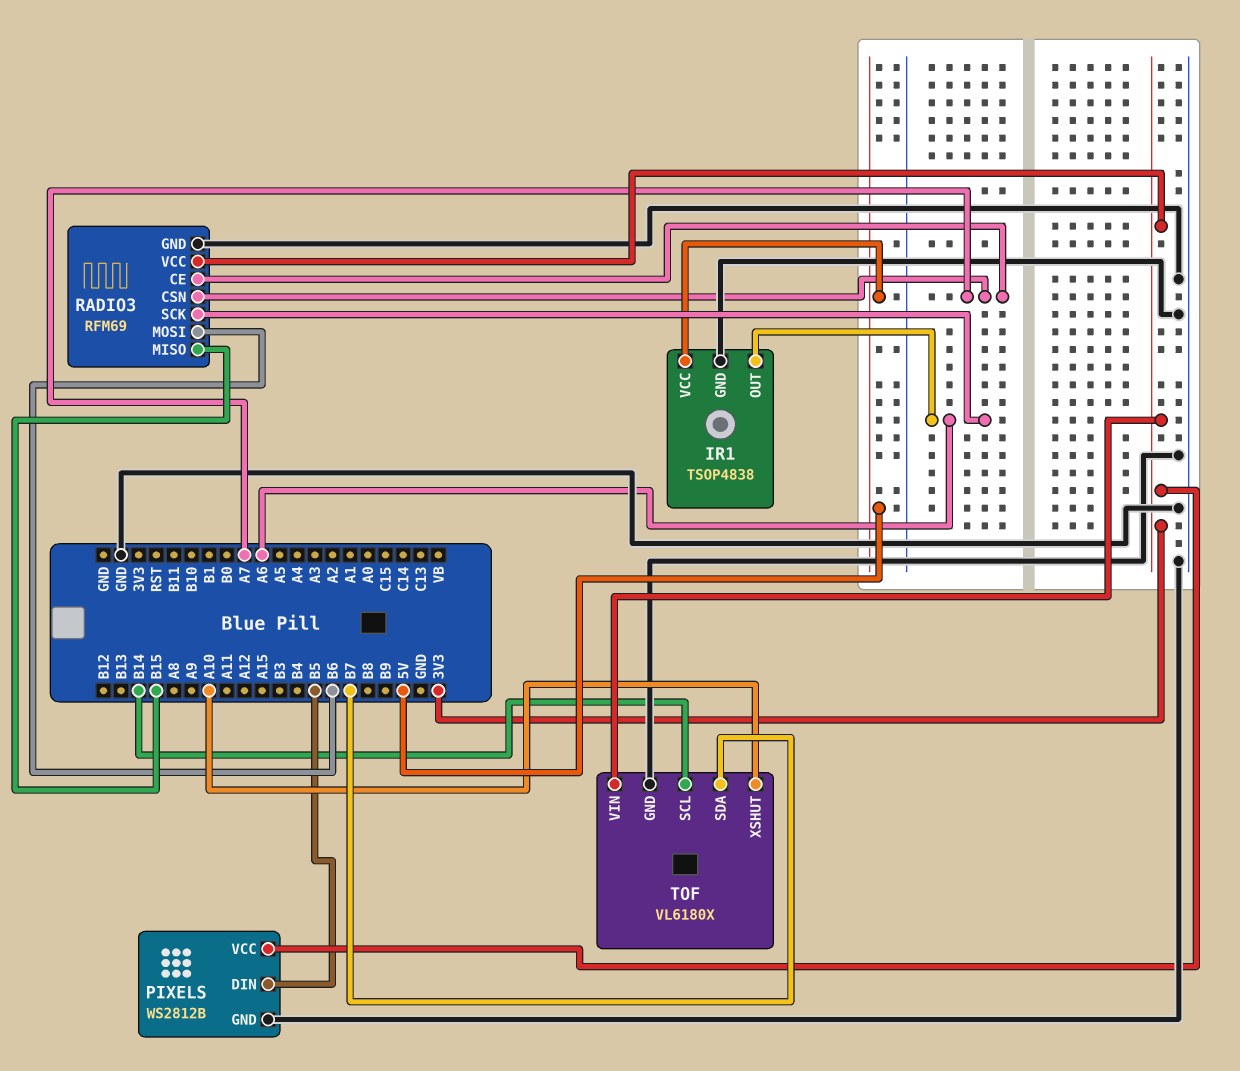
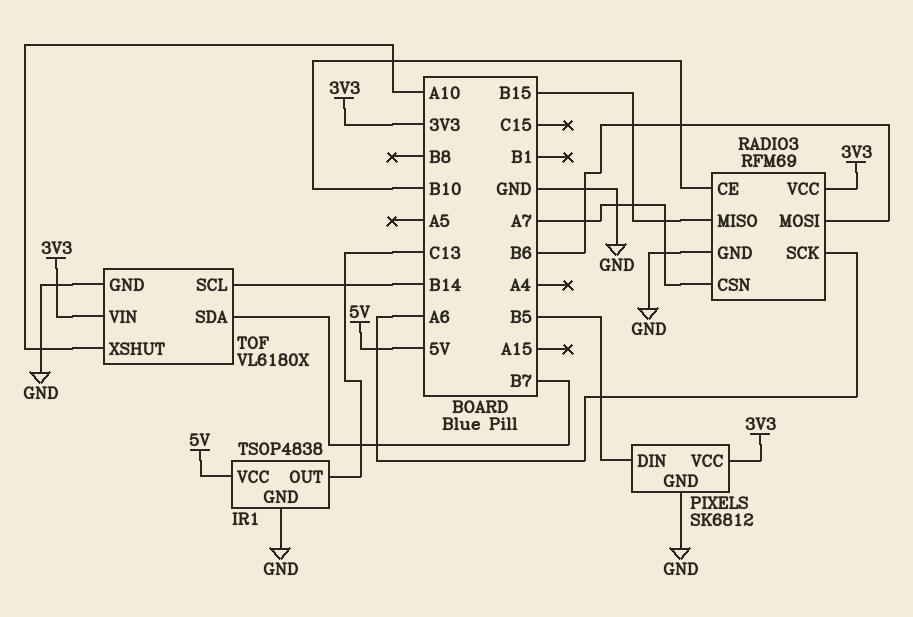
IR1 pin OUT: A6 -> C13
PIXELS: WS2812B -> SK6812
RADIO3 pin CE: A7 -> B10

